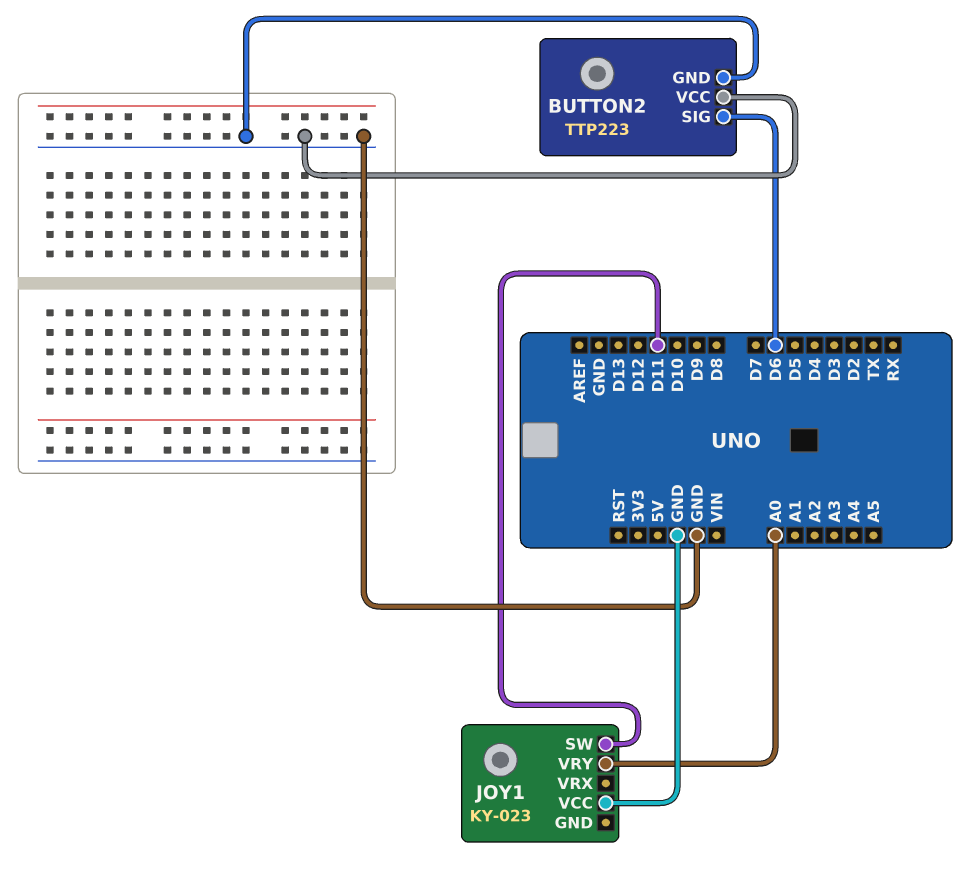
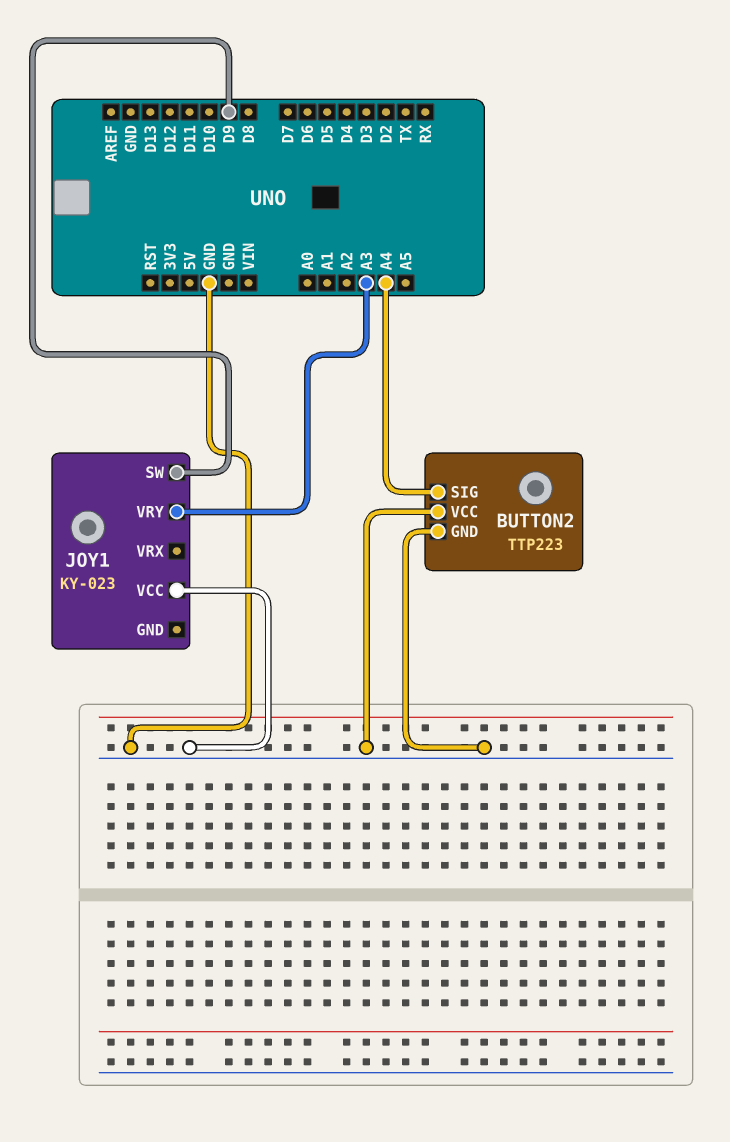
BUTTON2 pin SIG: D6 -> A4
JOY1 pin SW: D11 -> D9
JOY1 pin VRY: A0 -> A3

